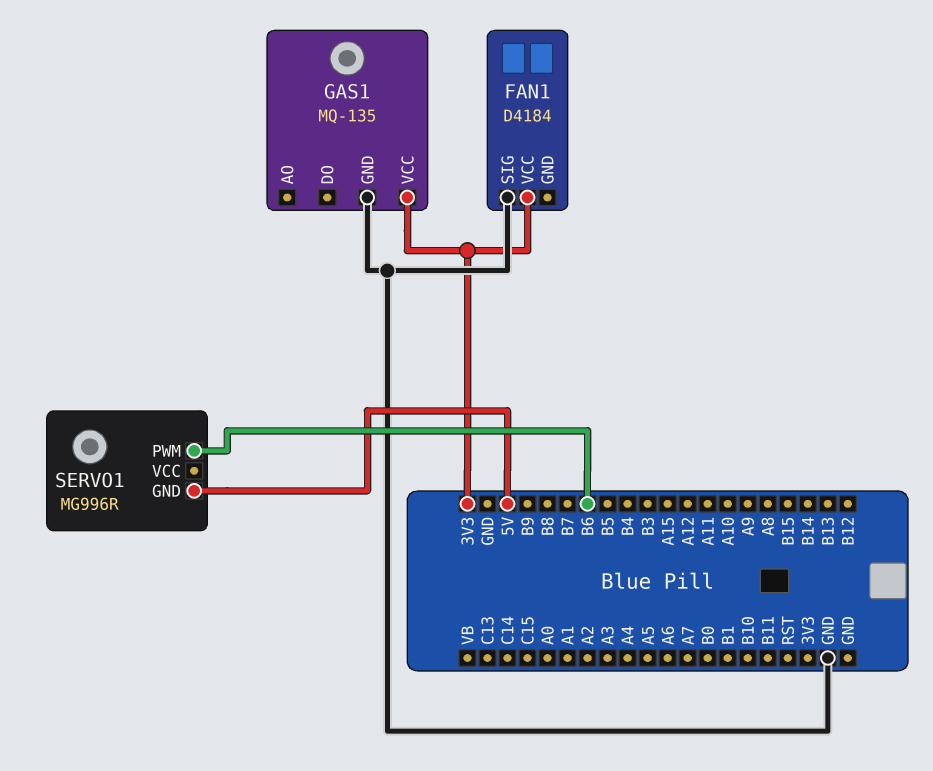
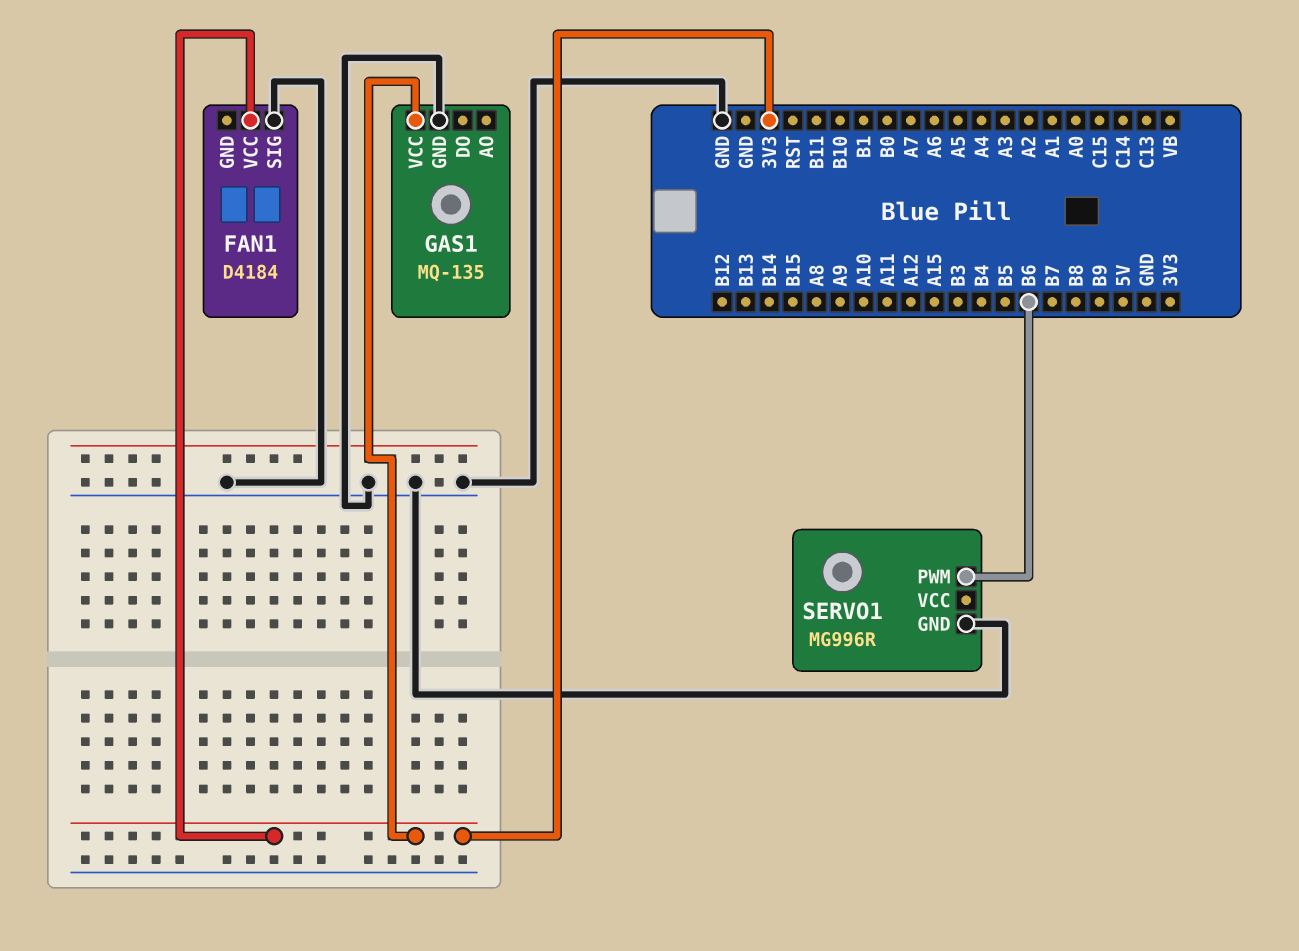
SERVO1 pin GND: 5V -> GND

